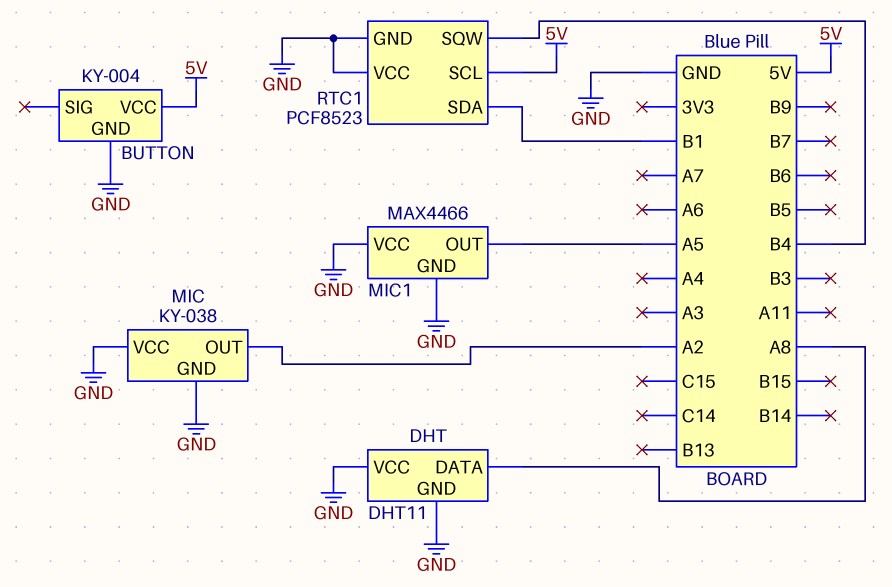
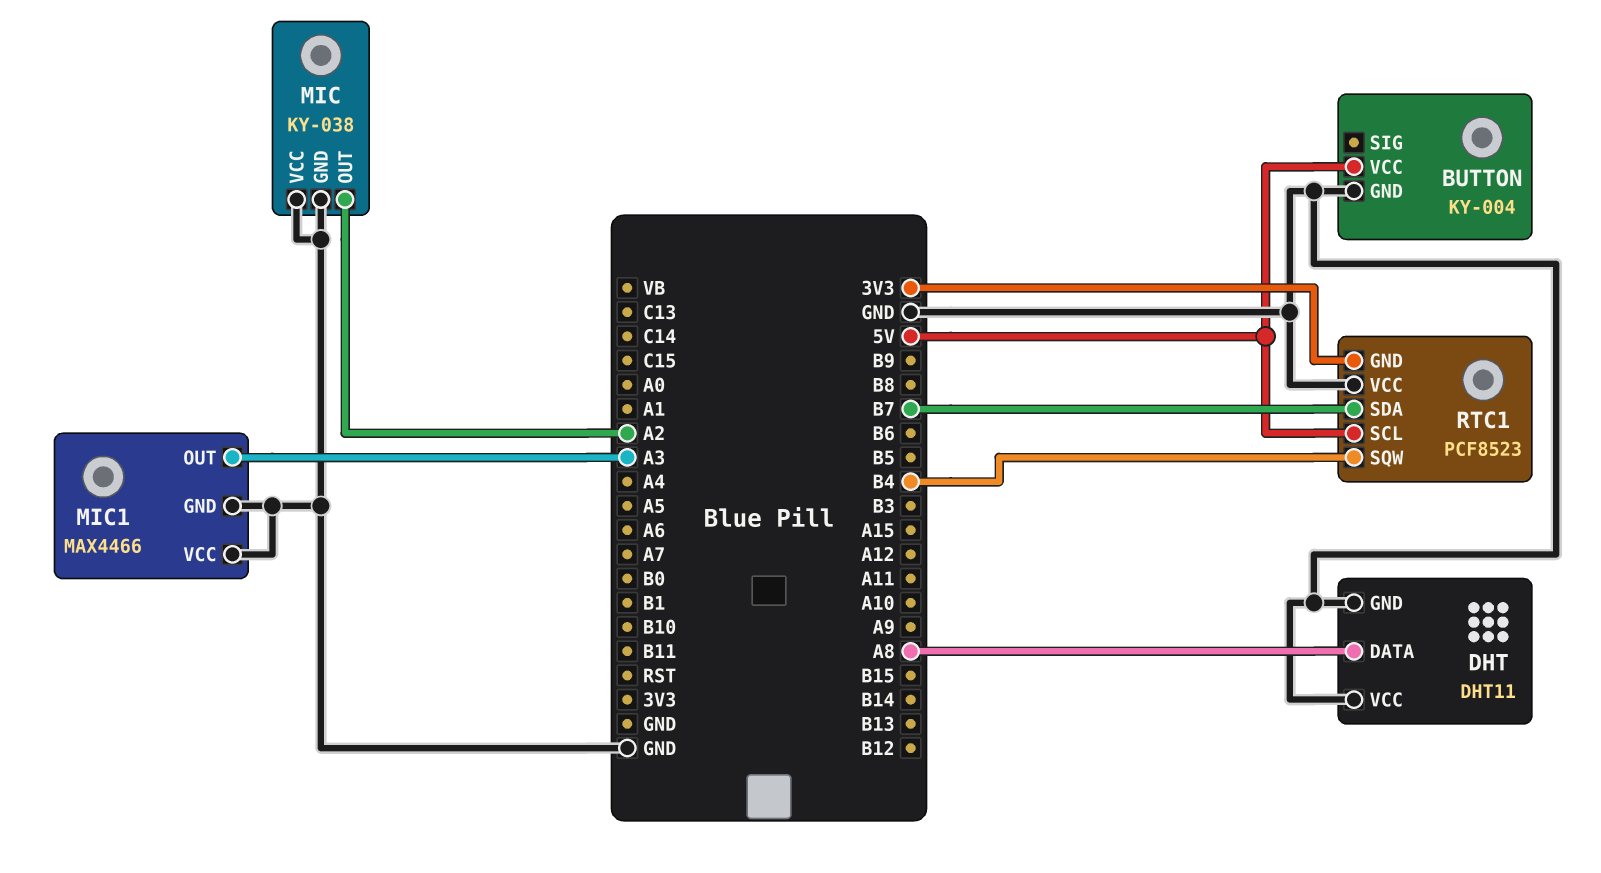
MIC1 pin OUT: A5 -> A3
RTC1 pin GND: GND -> 3V3
RTC1 pin SDA: B1 -> B7

